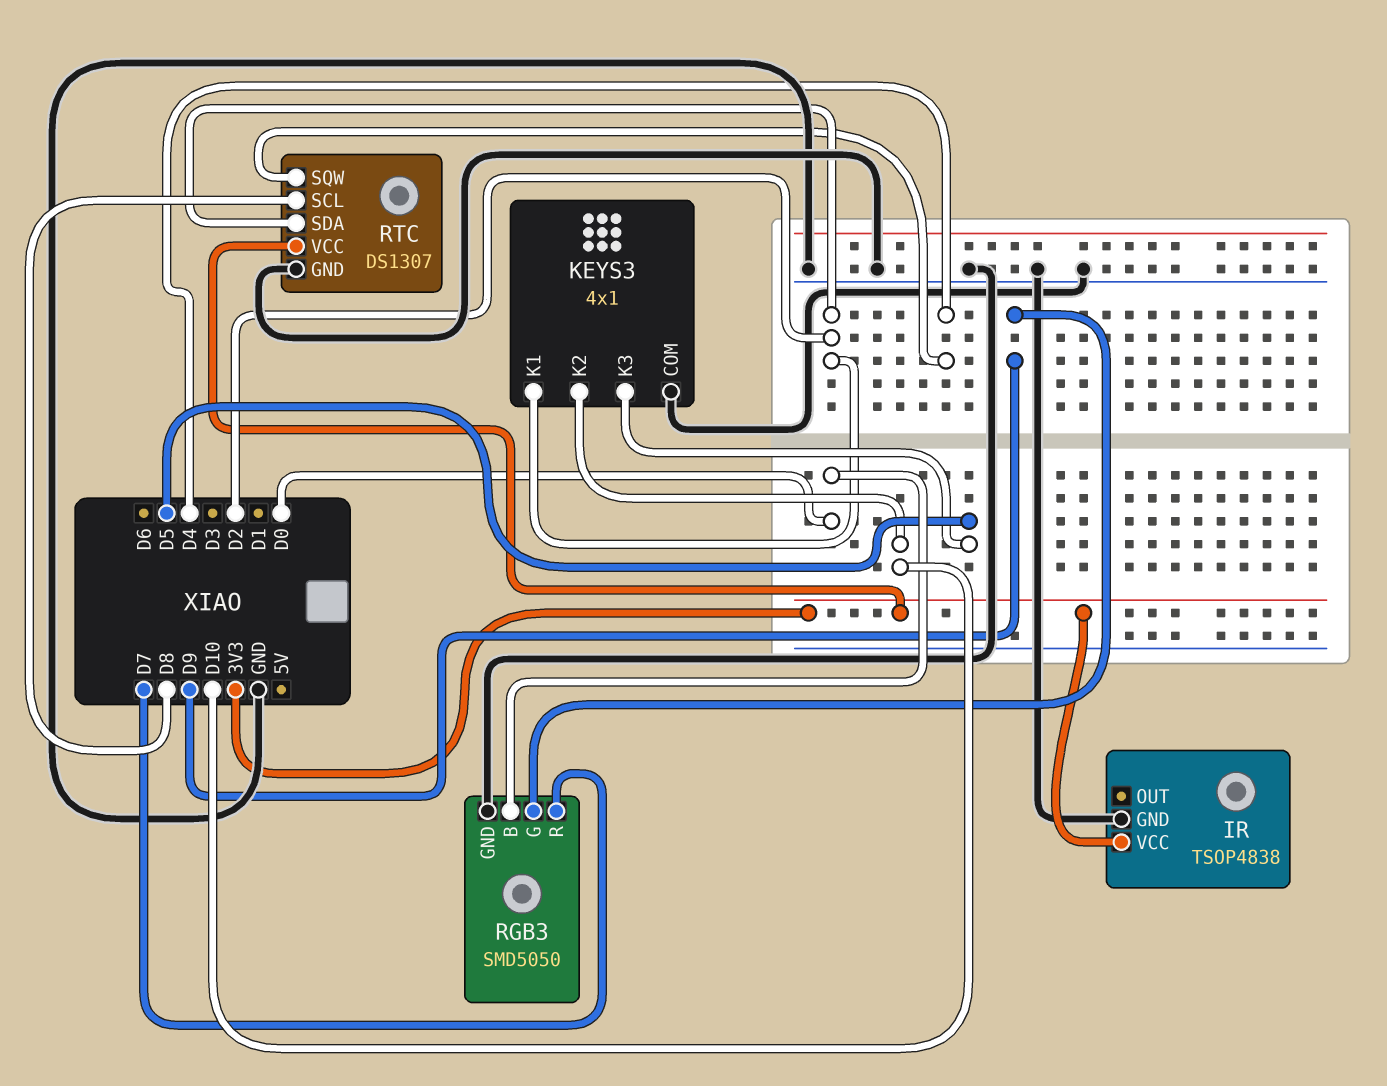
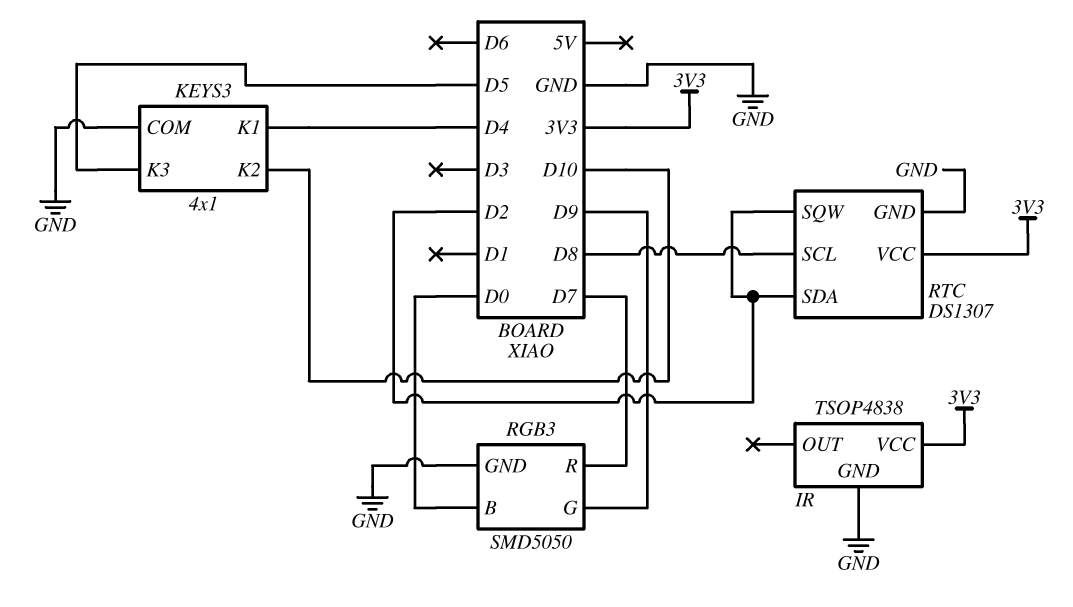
KEYS3 pin K1: D2 -> D4
RTC pin SQW: D4 -> D2

